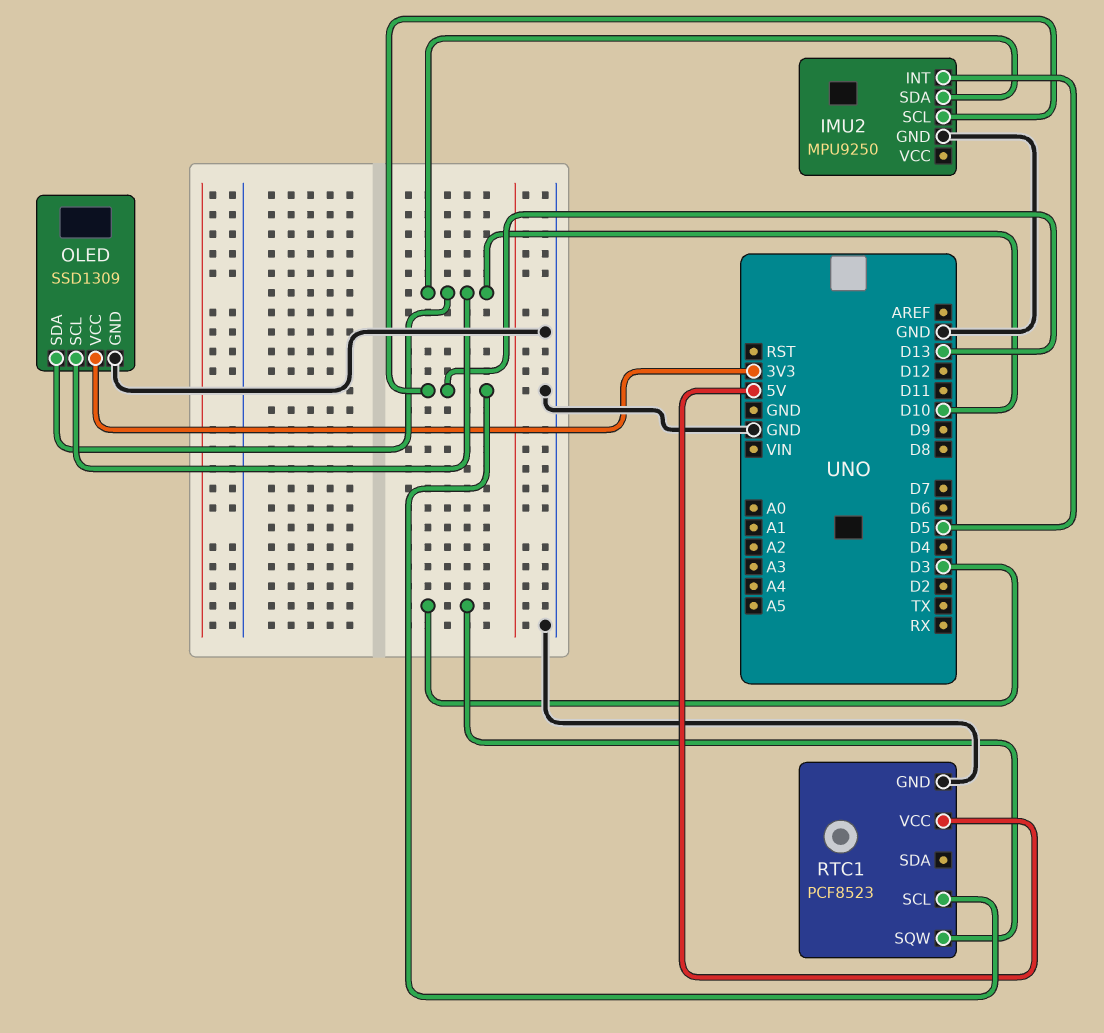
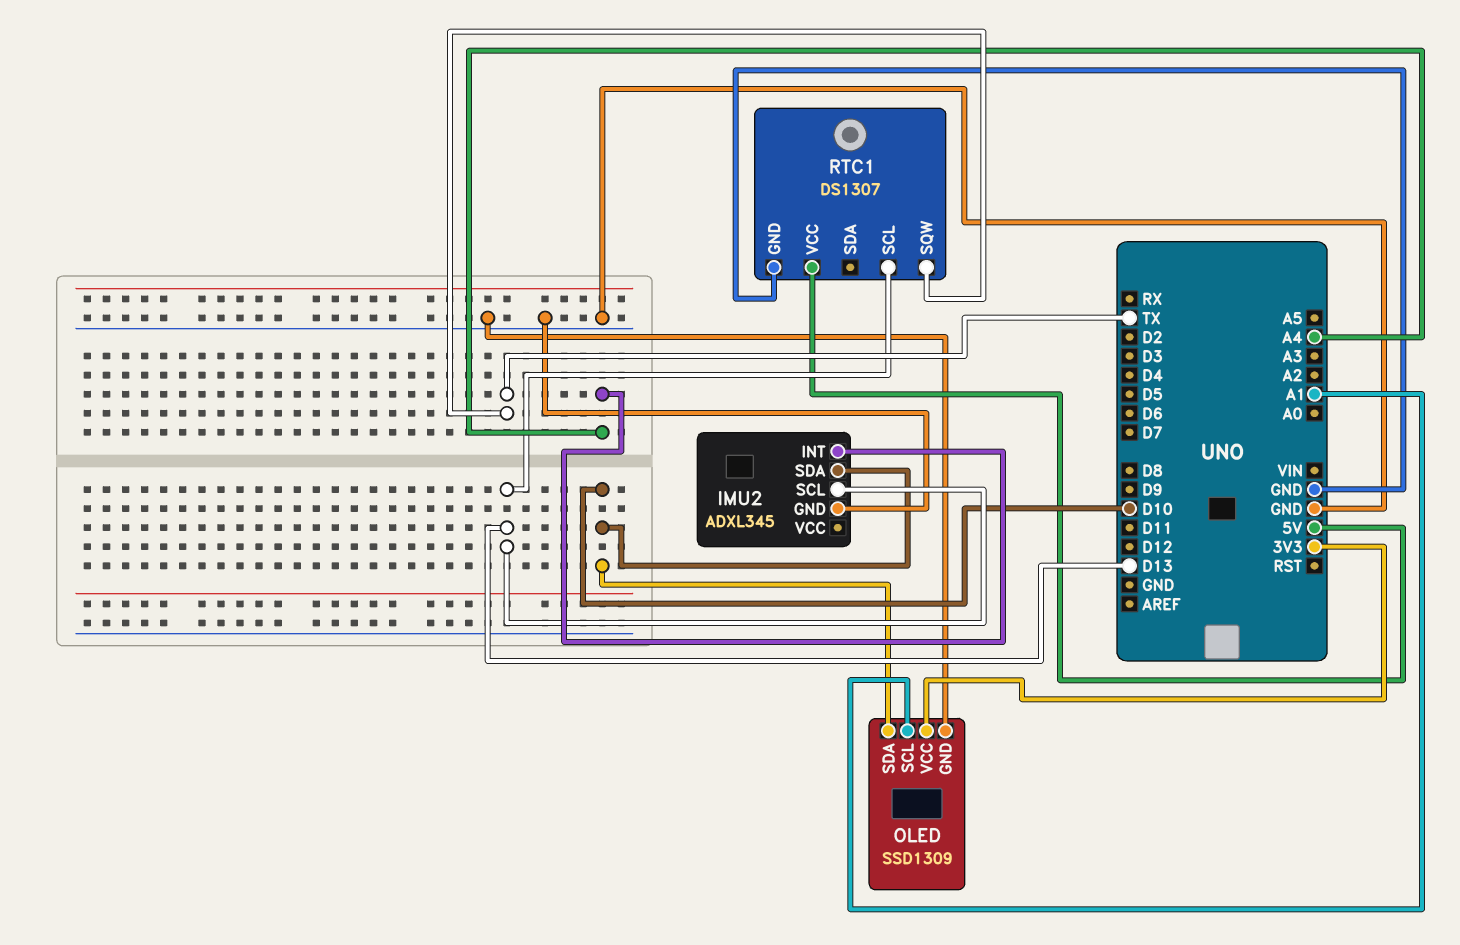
IMU2: MPU9250 -> ADXL345
IMU2 pin INT: D5 -> A4
OLED pin SCL: D10 -> A1
RTC1: PCF8523 -> DS1307
RTC1 pin SQW: D3 -> TX

